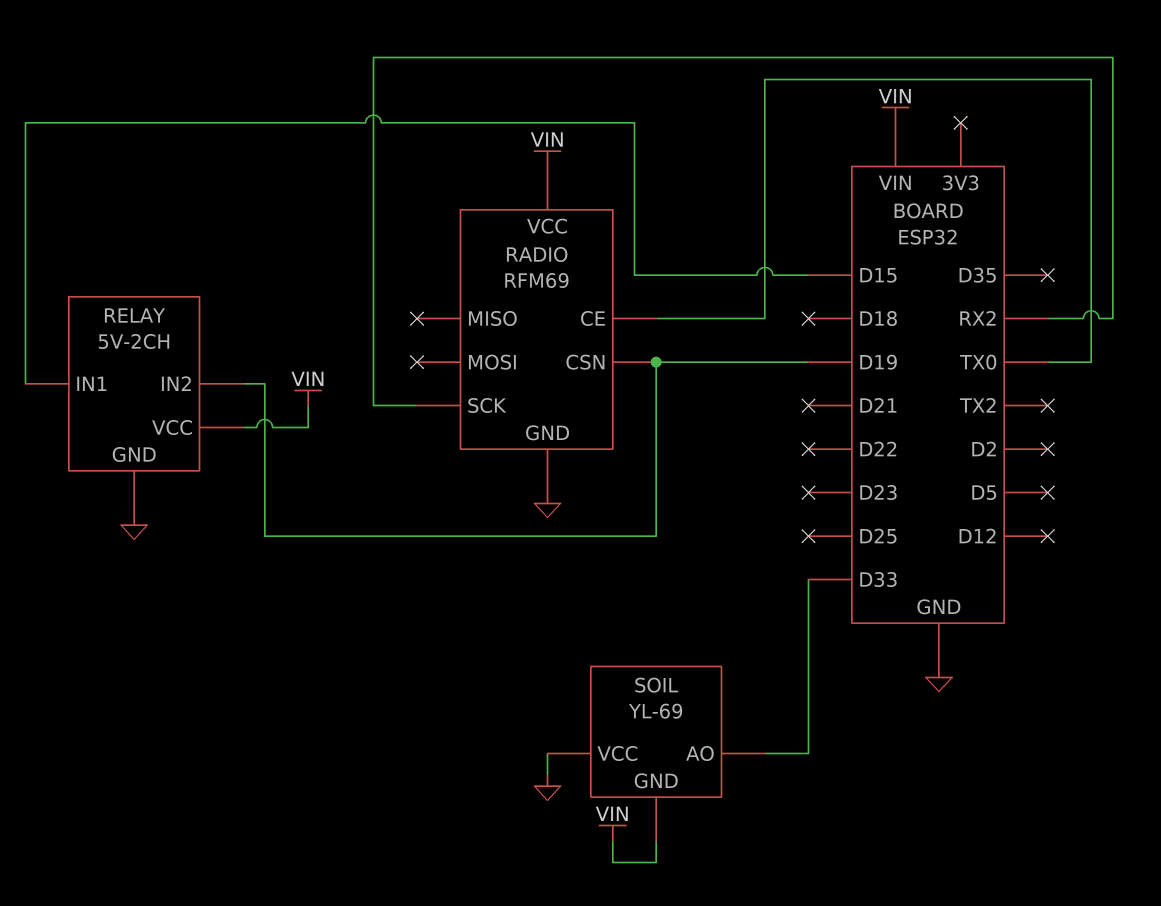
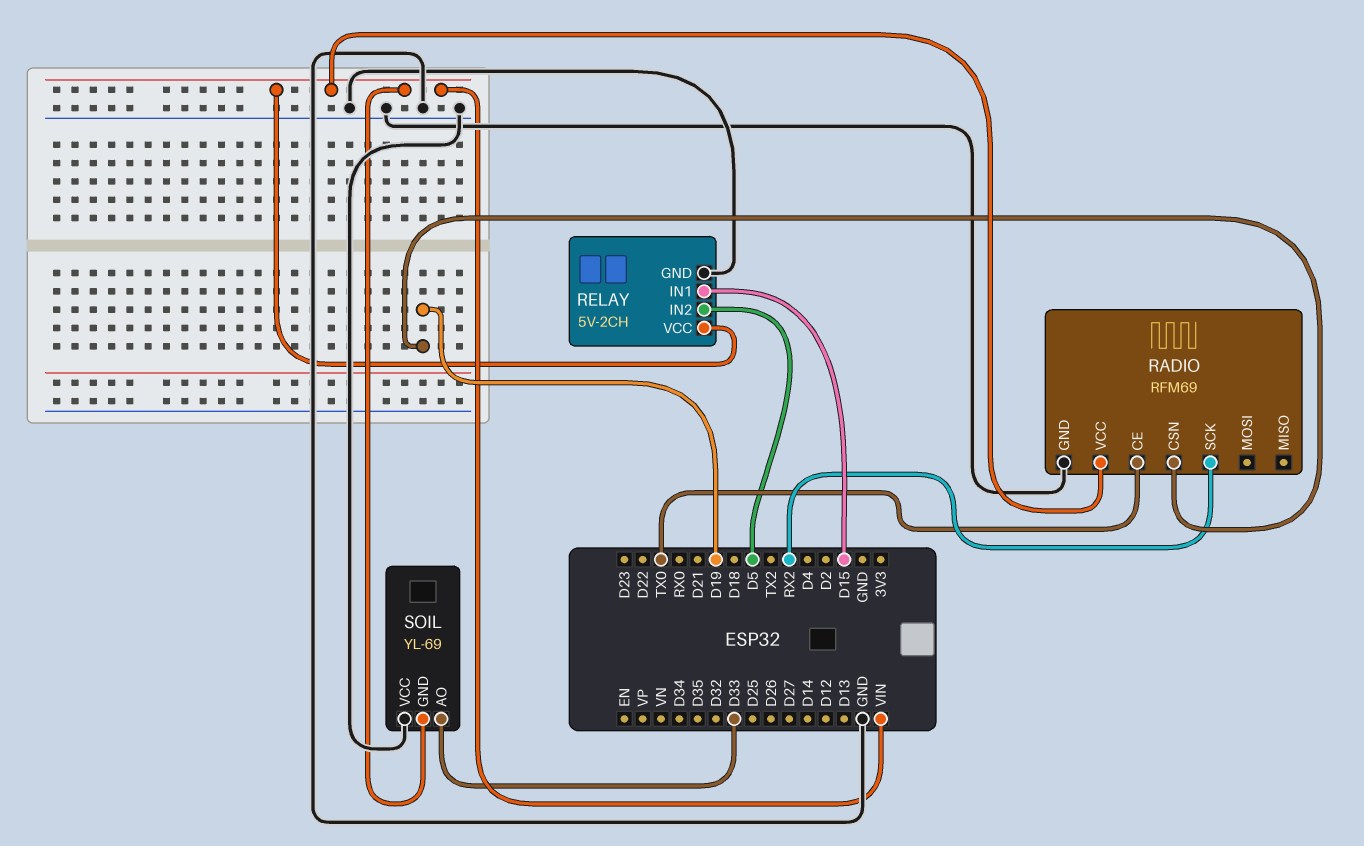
RELAY pin IN2: D19 -> D5

